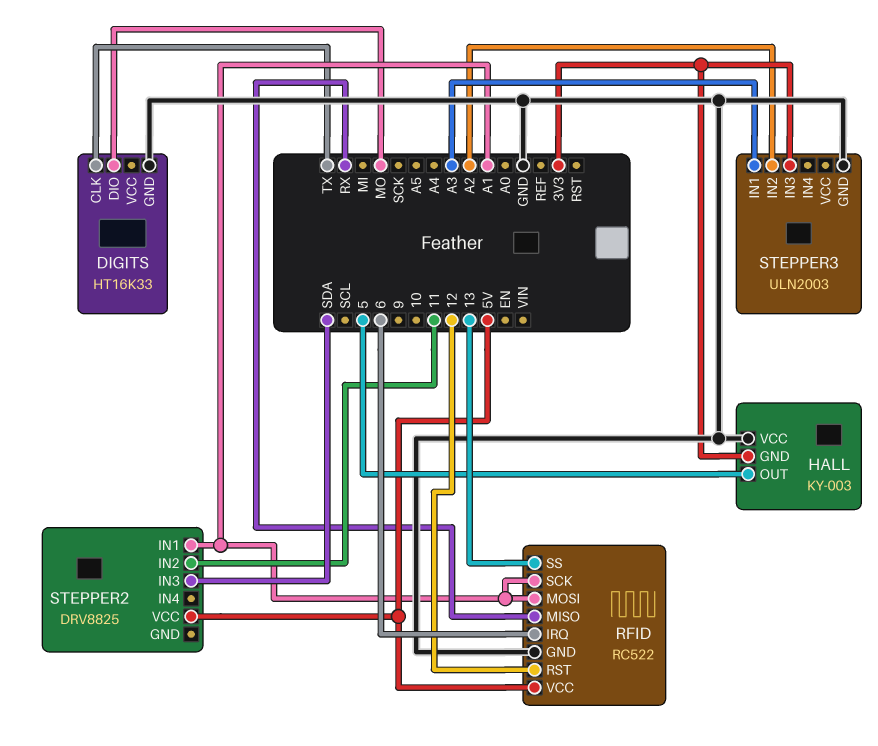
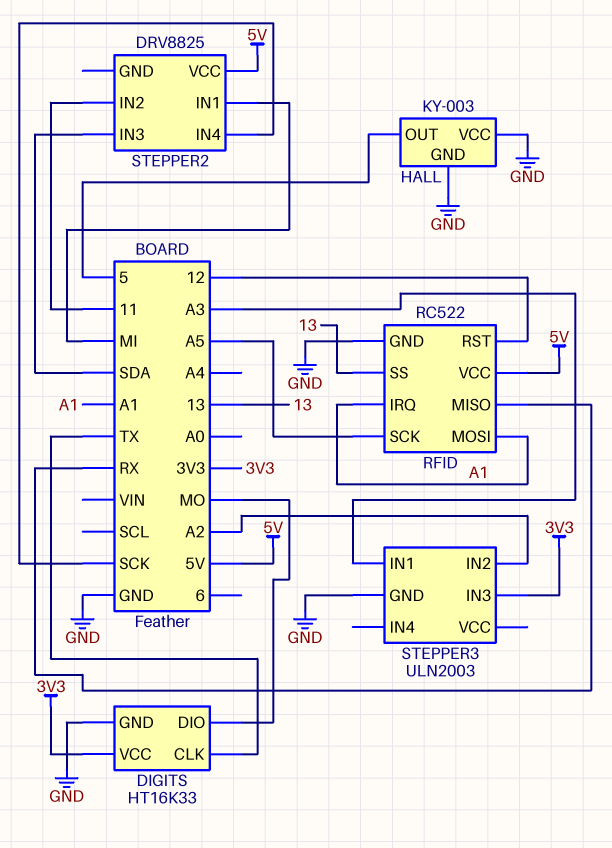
DIGITS pin VCC: none -> 3V3
HALL pin GND: 3V3 -> GND
RFID pin IRQ: 6 -> A1
RFID pin SCK: A1 -> A5
STEPPER2 pin IN1: A1 -> MI
STEPPER2 pin IN4: none -> SCK

